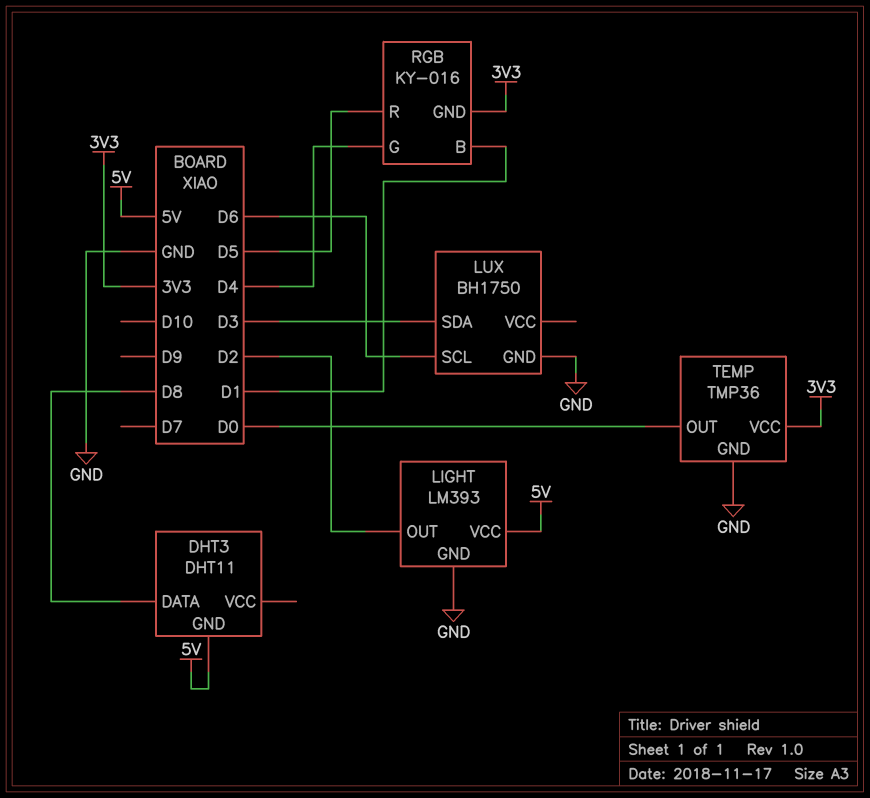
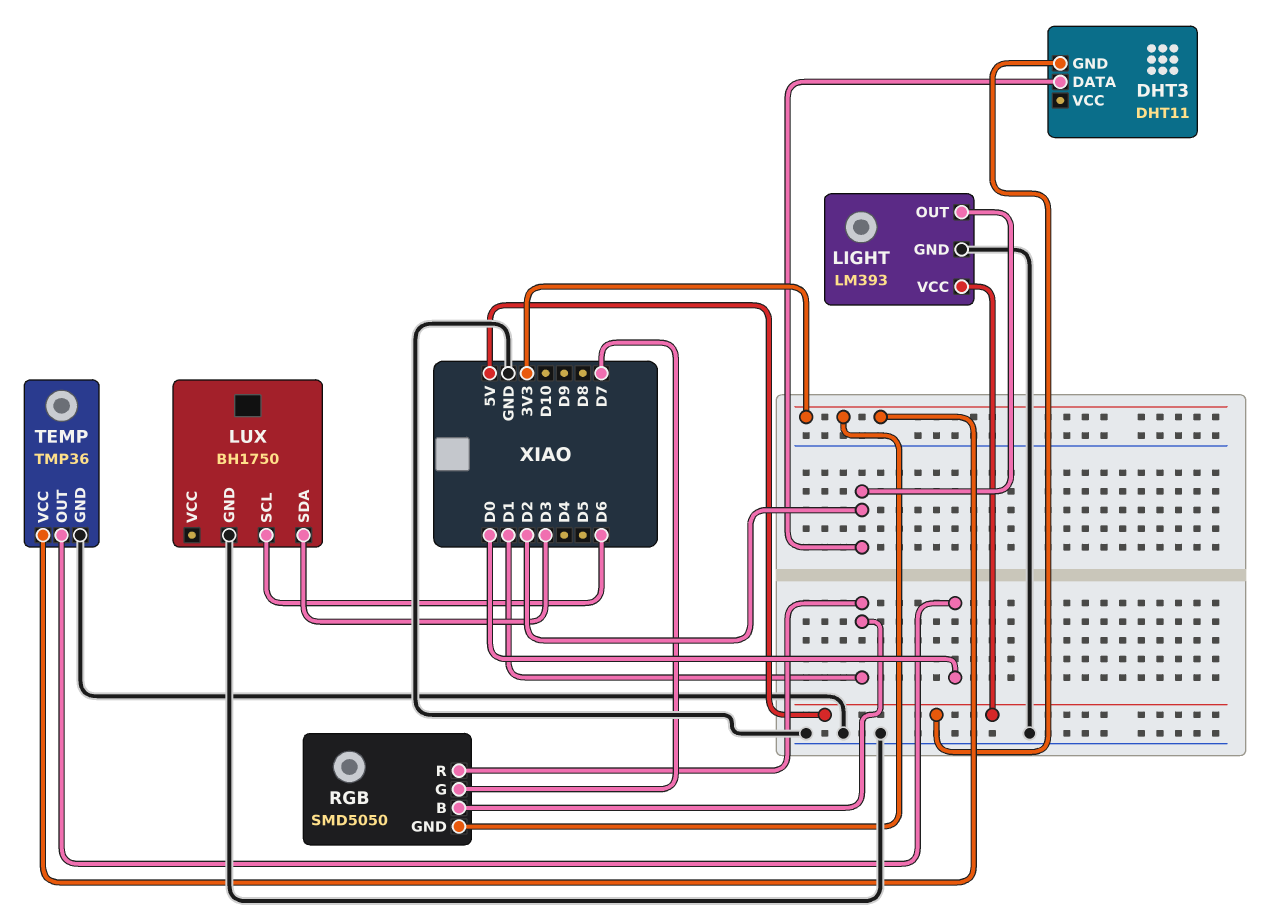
DHT3 pin DATA: D8 -> D2
RGB: KY-016 -> SMD5050
RGB pin G: D4 -> D7
RGB pin R: D5 -> D1

